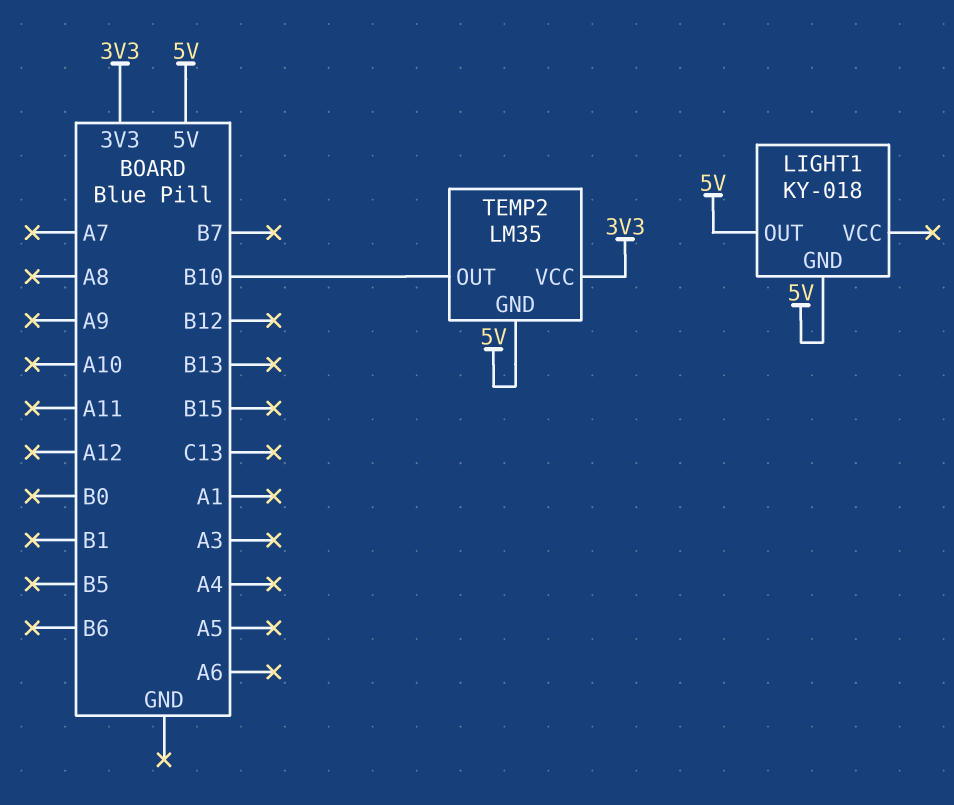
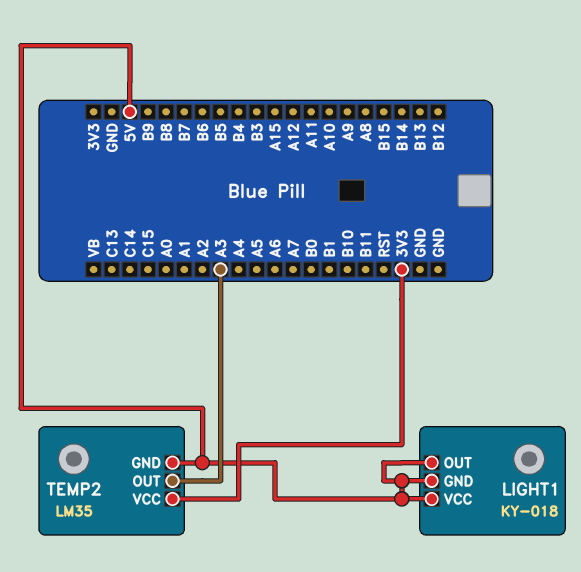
LIGHT1 pin VCC: none -> 5V
TEMP2 pin OUT: B10 -> A3

